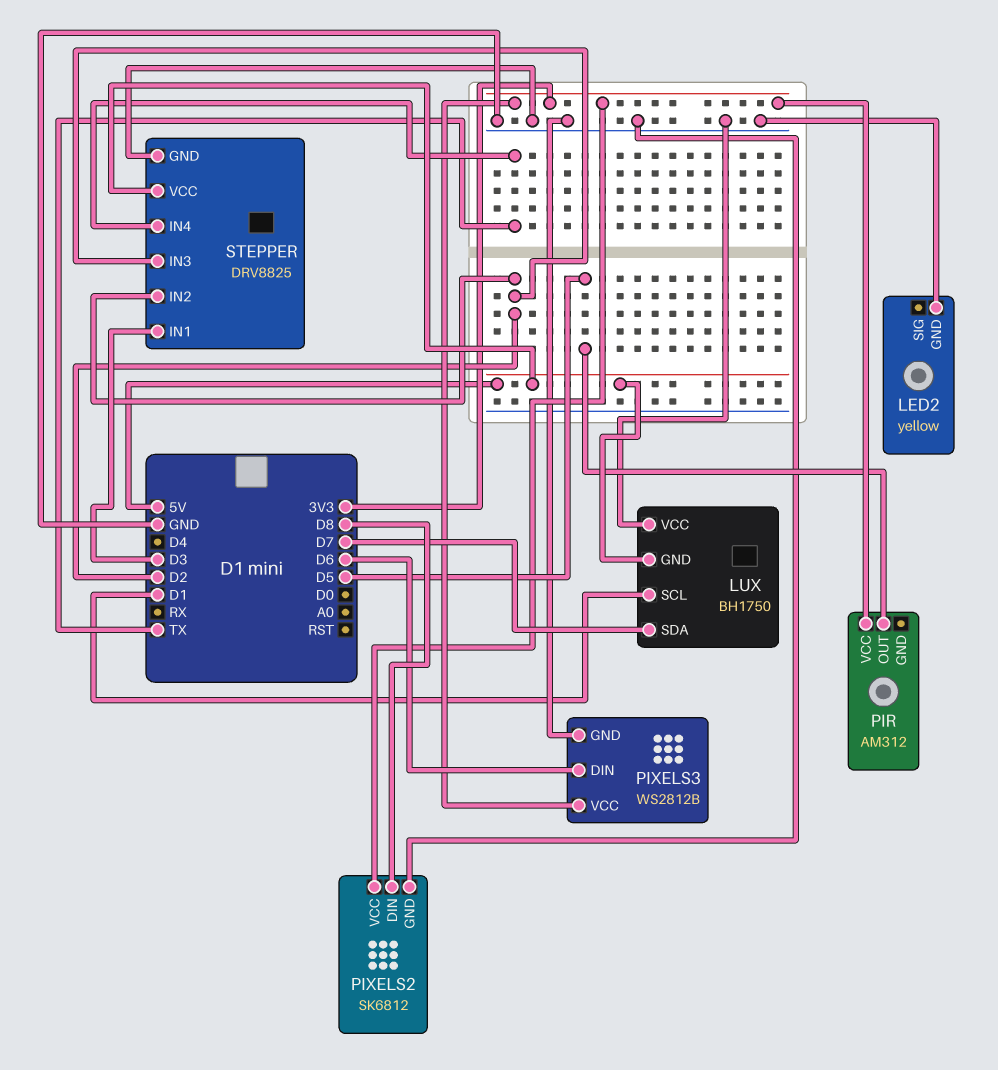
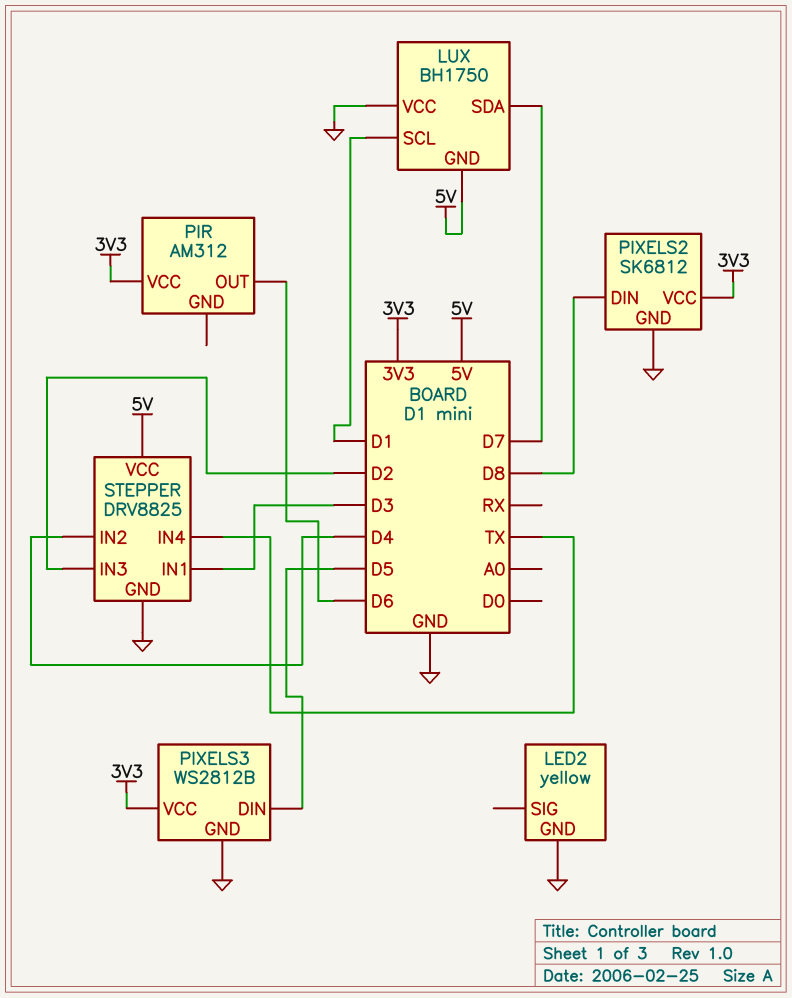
PIR pin OUT: D5 -> D6
PIXELS3 pin DIN: D6 -> D5
STEPPER pin IN2: D2 -> D4

